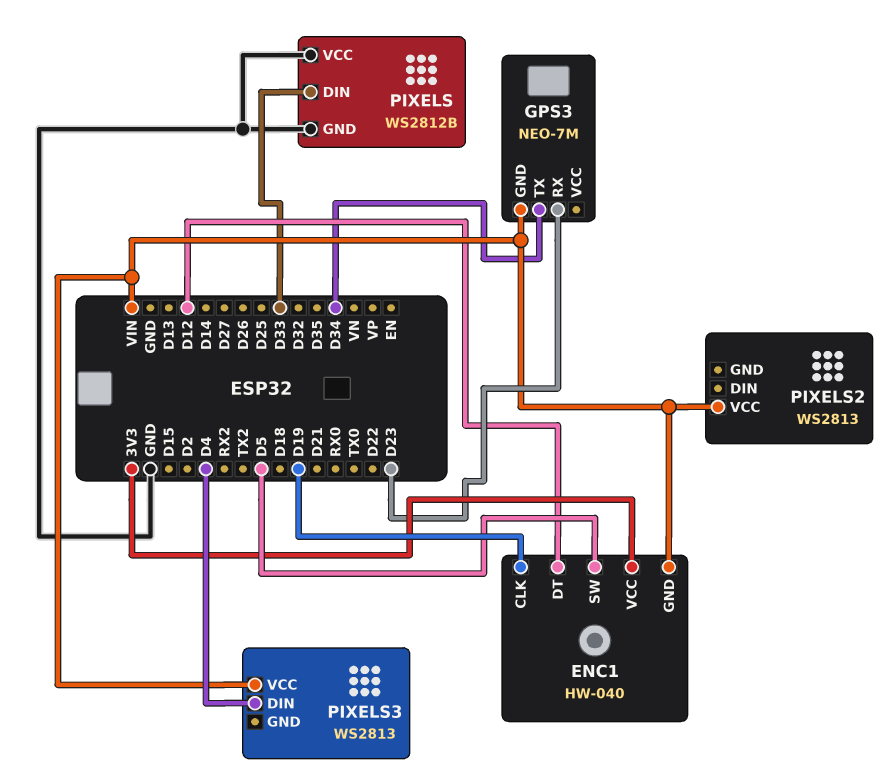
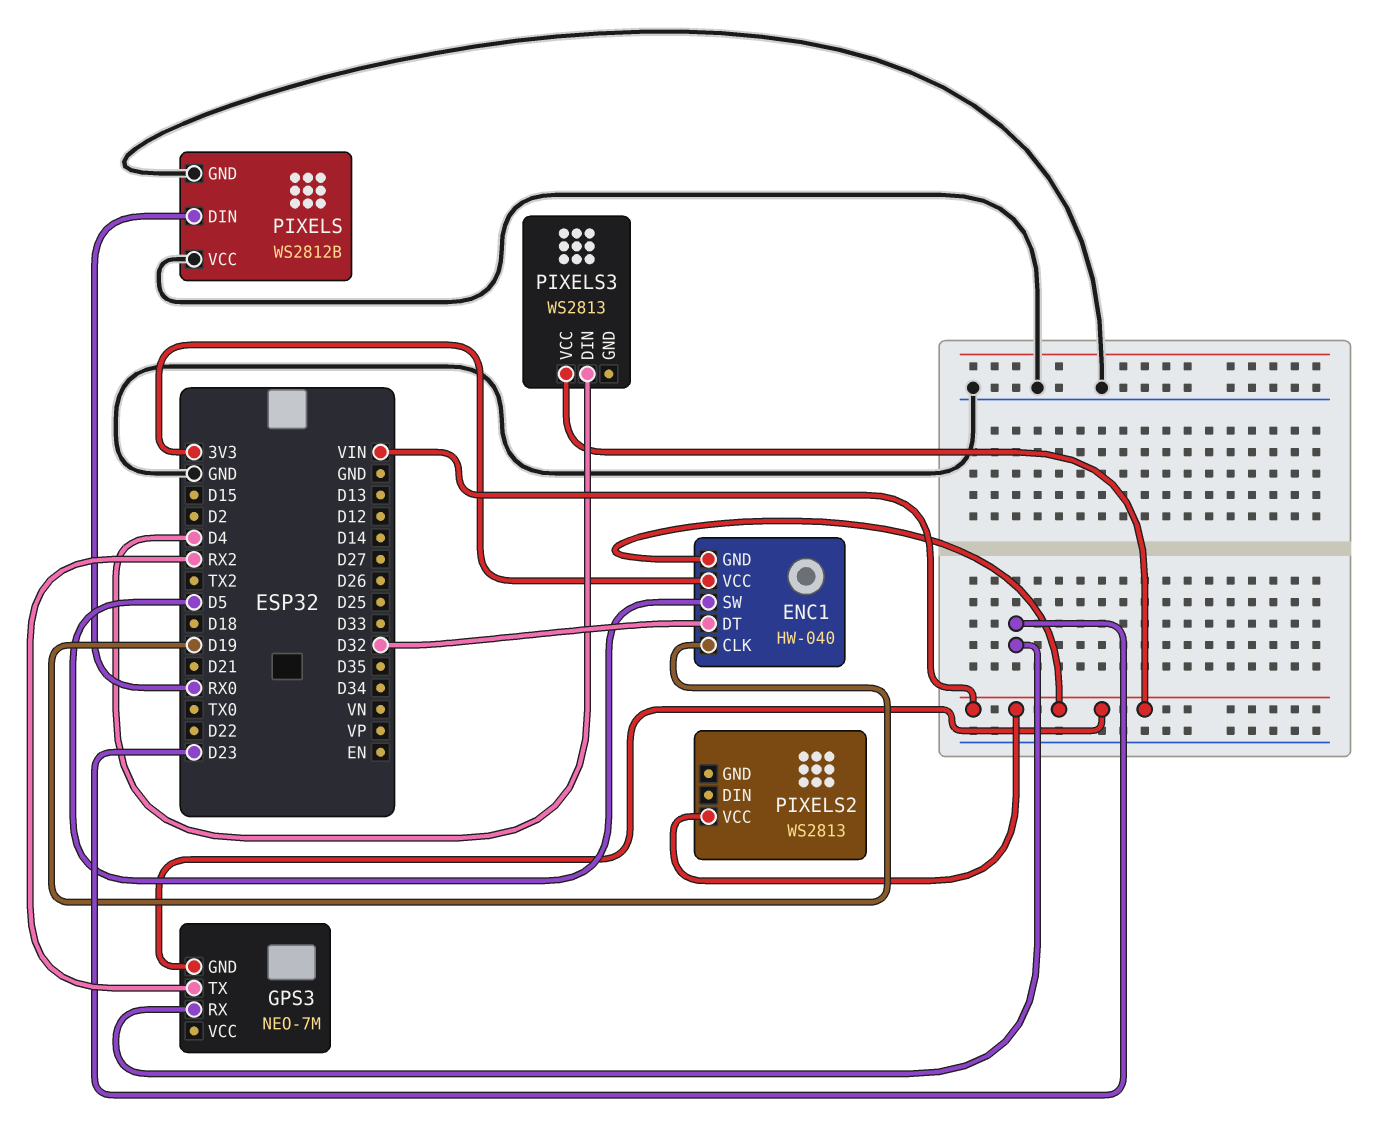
ENC1 pin DT: D12 -> D32
GPS3 pin TX: D34 -> RX2
PIXELS pin DIN: D33 -> RX0

